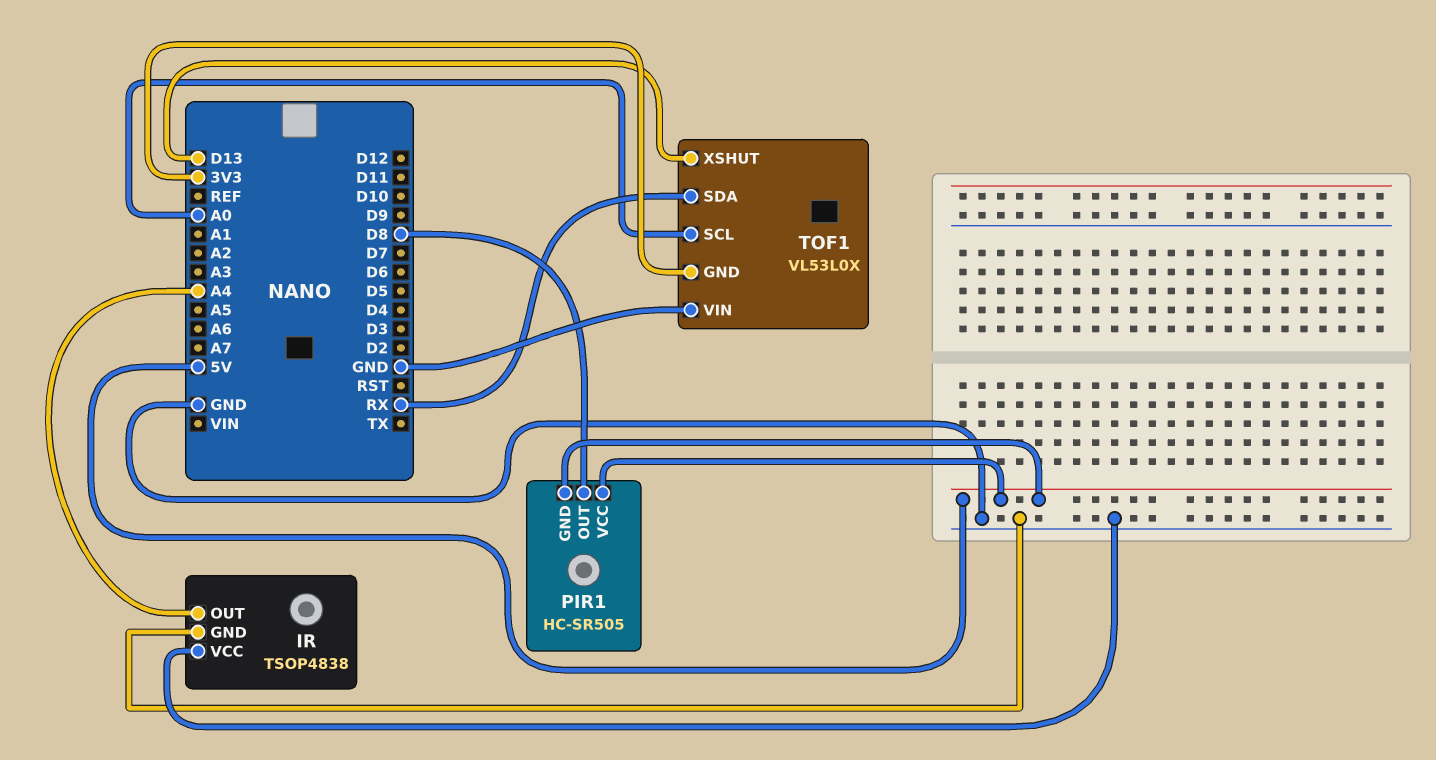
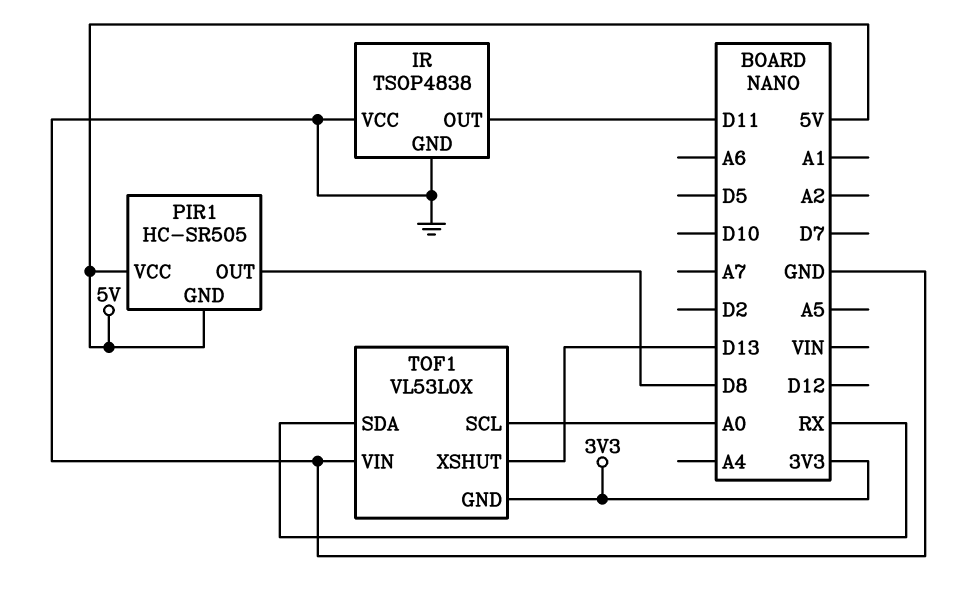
IR pin OUT: A4 -> D11

